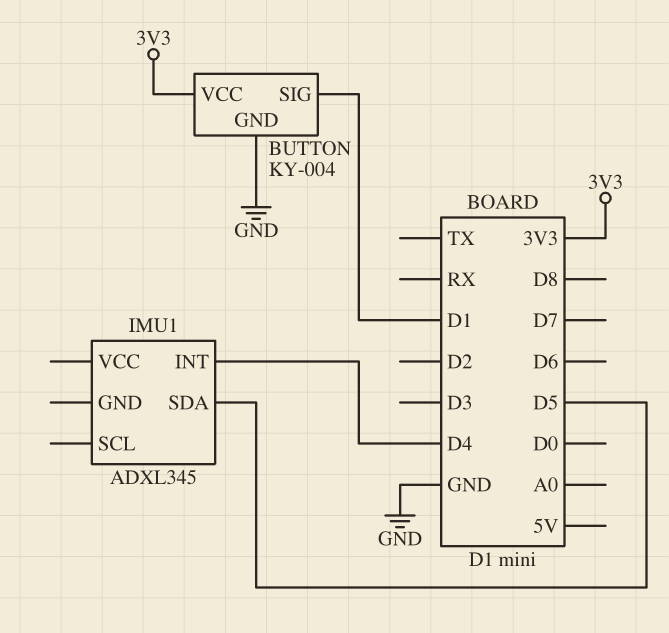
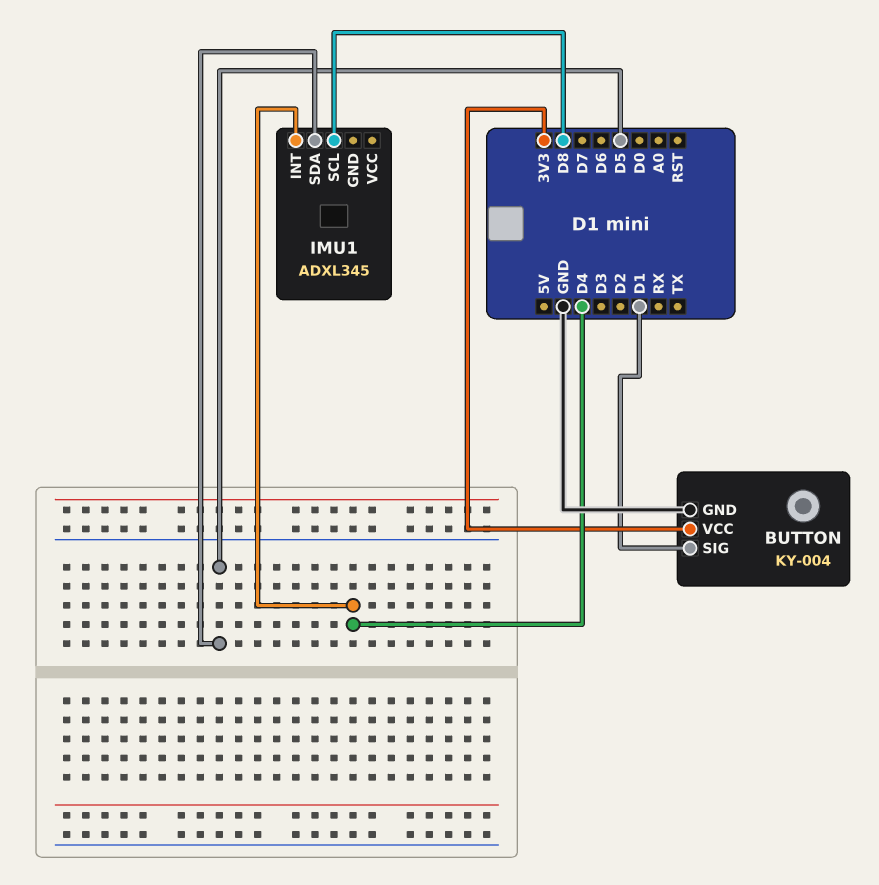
IMU1 pin SCL: none -> D8

